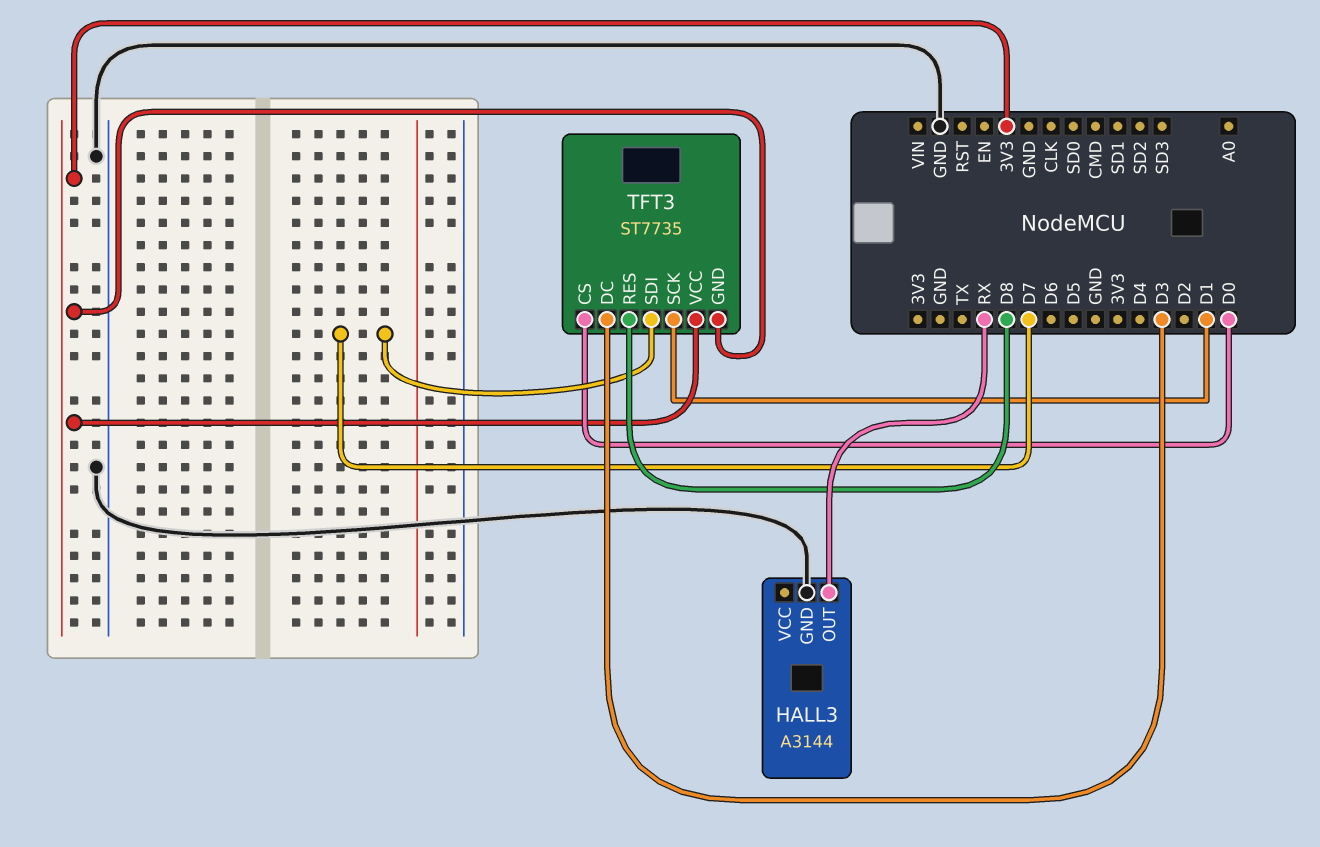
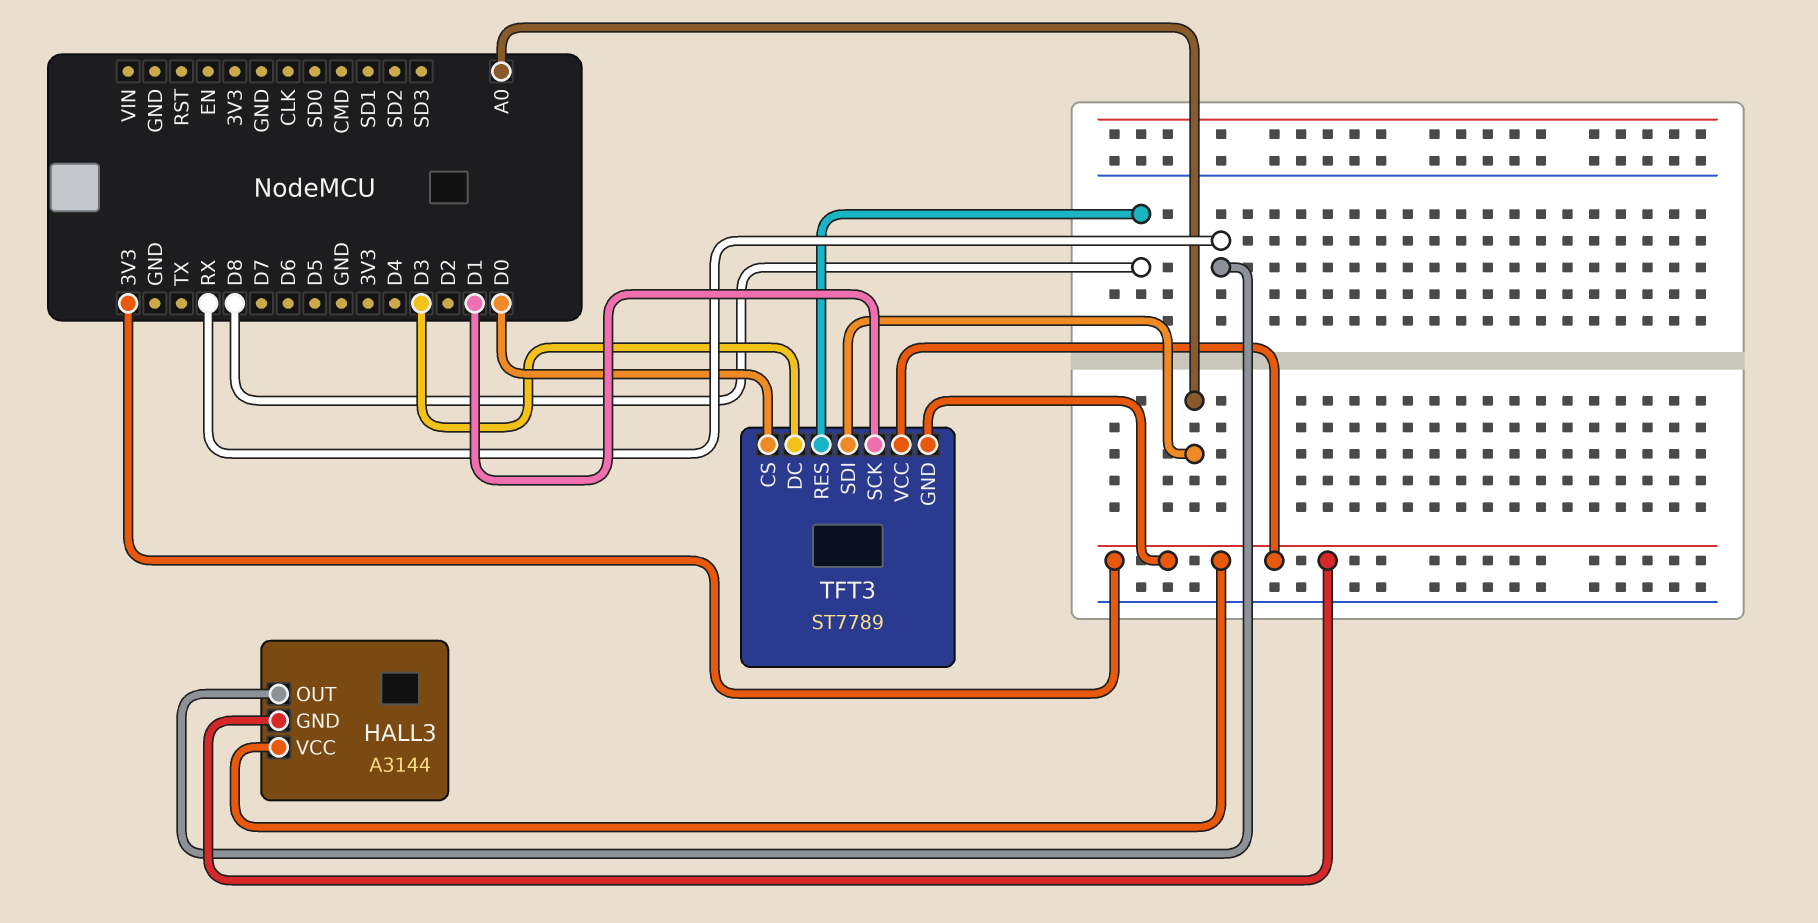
HALL3 pin GND: GND -> 3V3
HALL3 pin VCC: none -> 3V3
TFT3: ST7735 -> ST7789
TFT3 pin SDI: D7 -> A0

